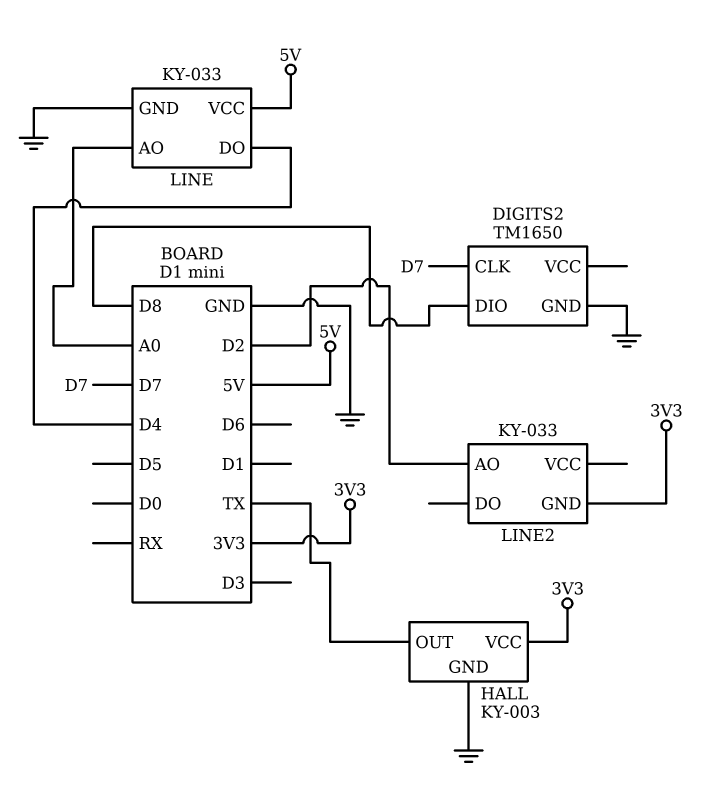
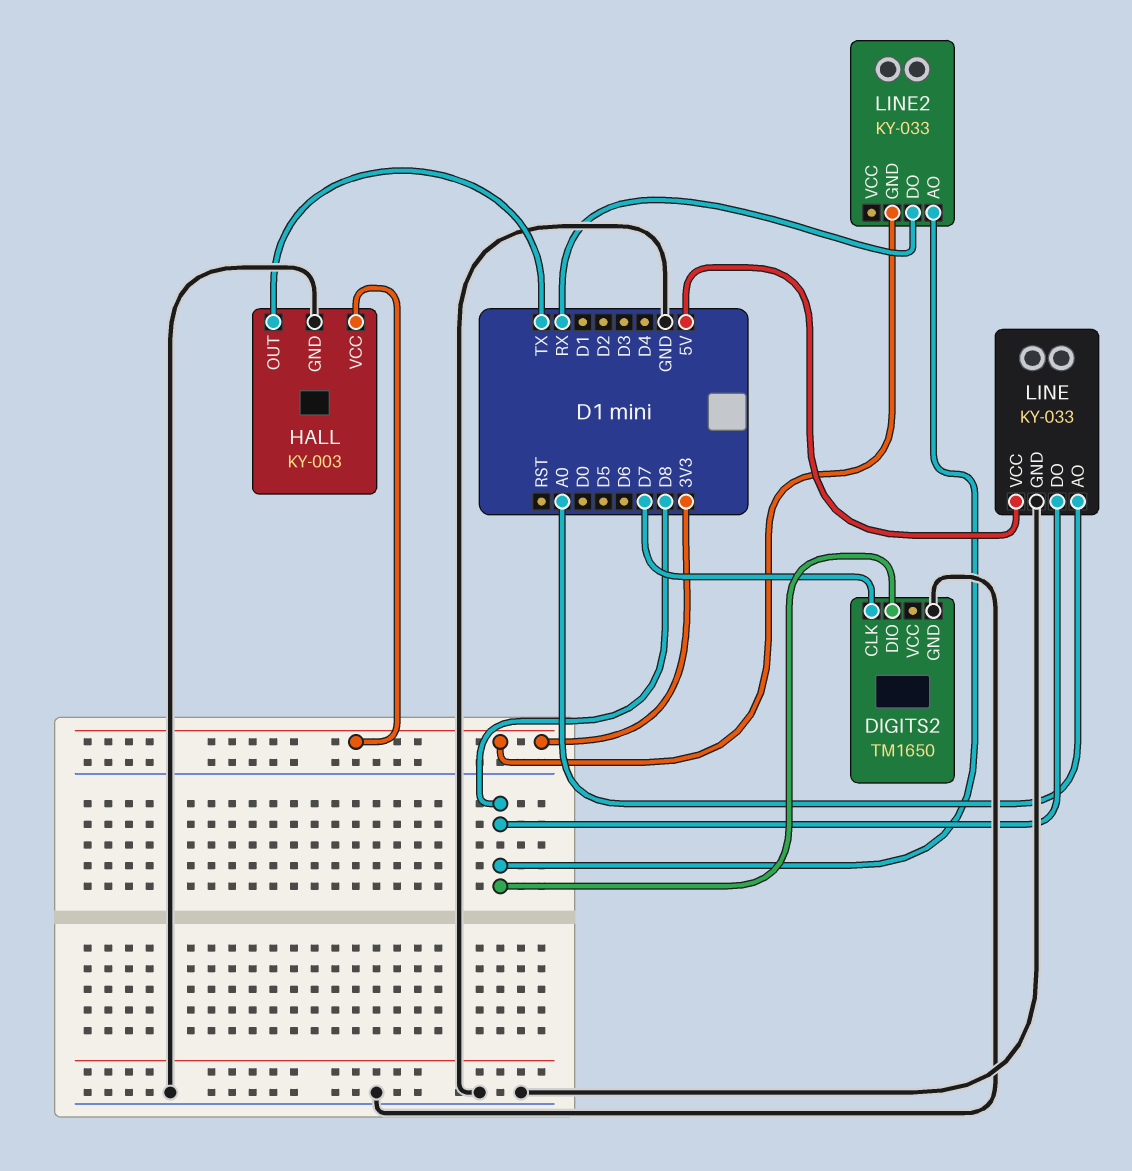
LINE pin DO: D4 -> D8
LINE2 pin AO: D2 -> D8
LINE2 pin DO: none -> RX

